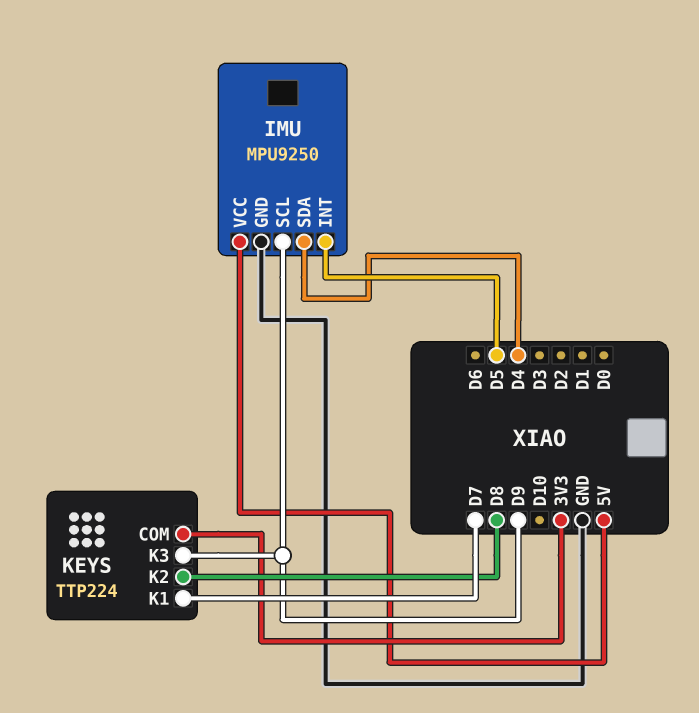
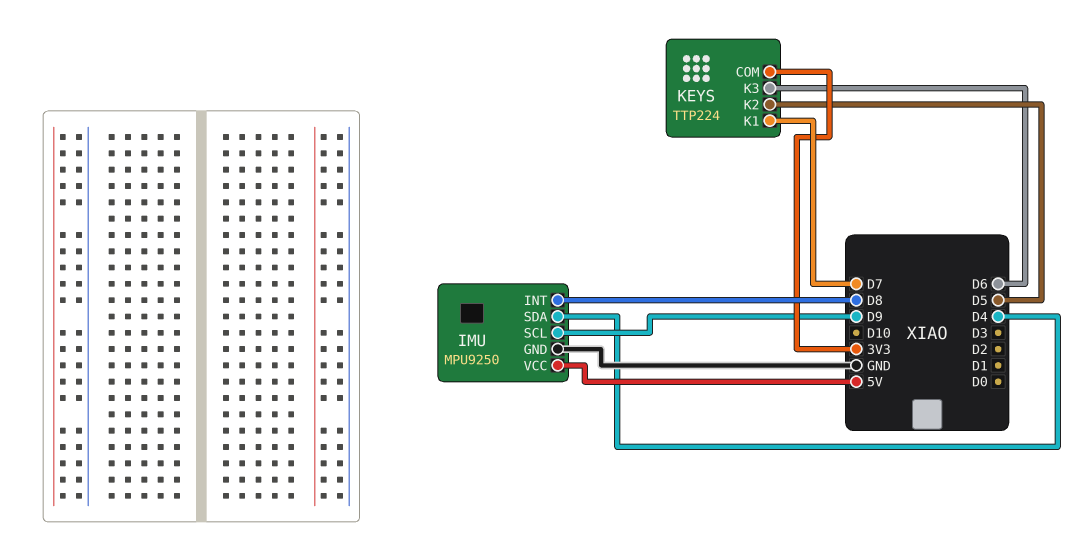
IMU pin INT: D5 -> D8
KEYS pin K2: D8 -> D5
KEYS pin K3: D9 -> D6

